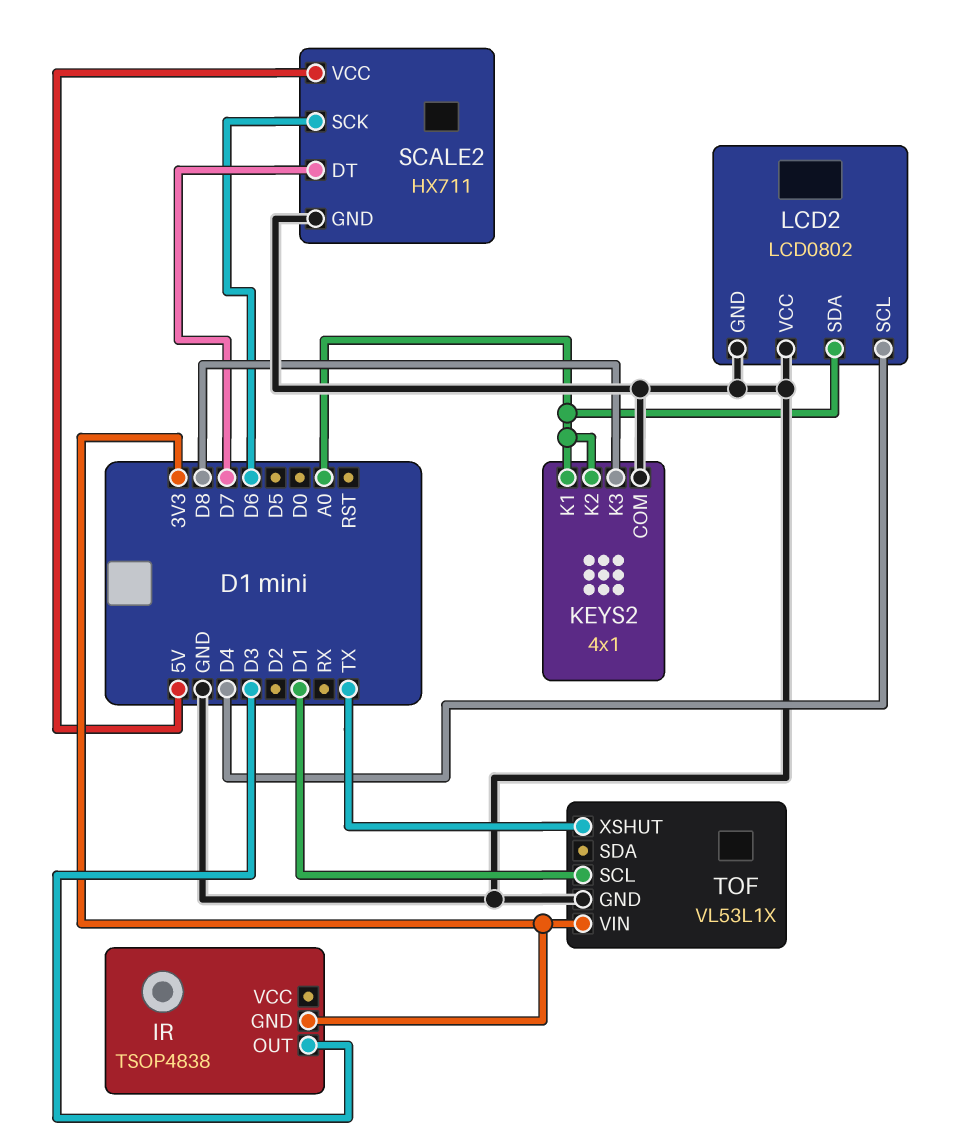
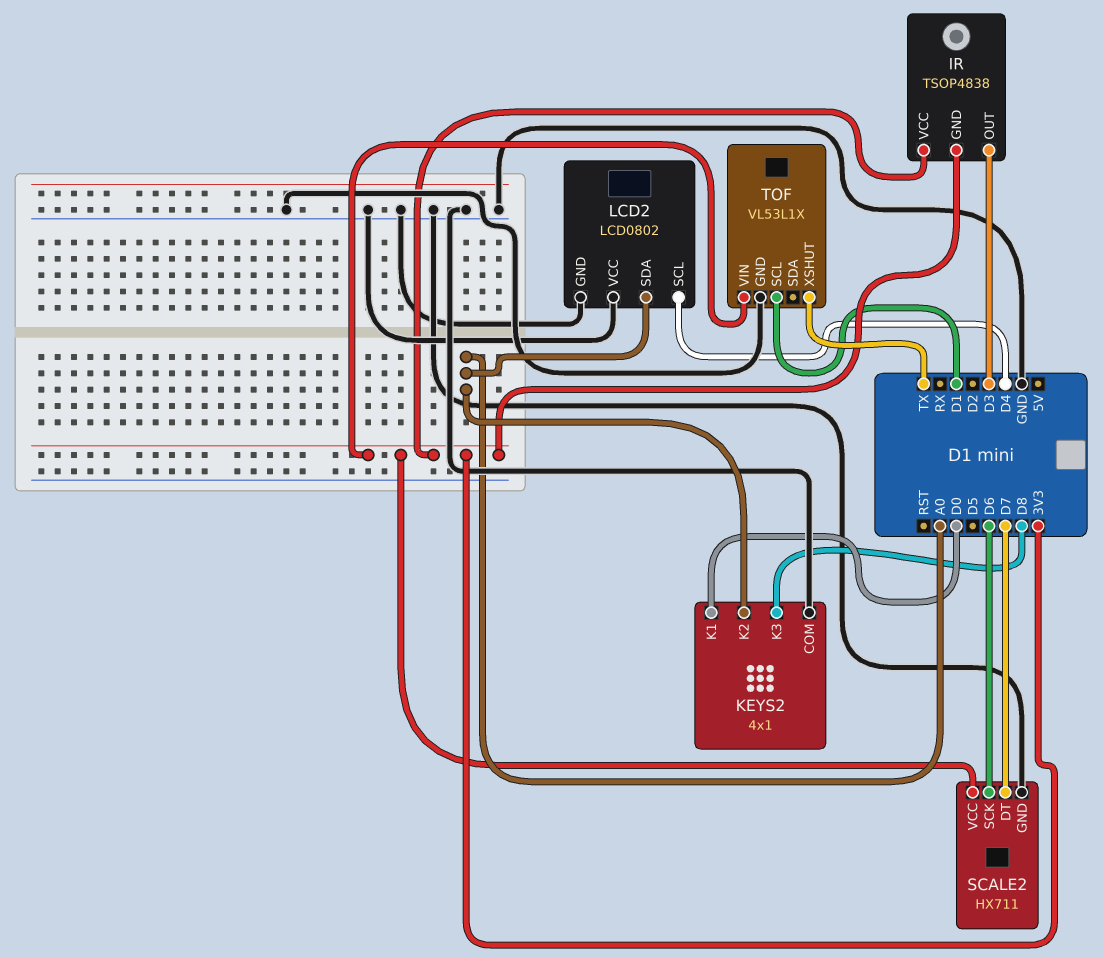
IR pin VCC: none -> 3V3
KEYS2 pin K1: A0 -> D0
SCALE2 pin VCC: 5V -> 3V3

